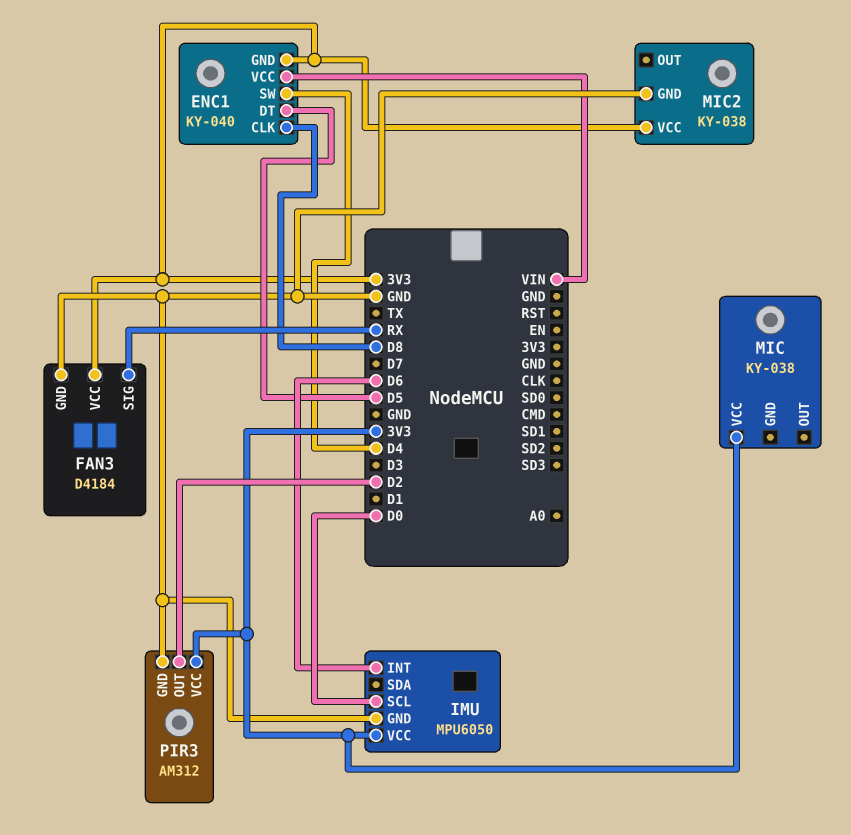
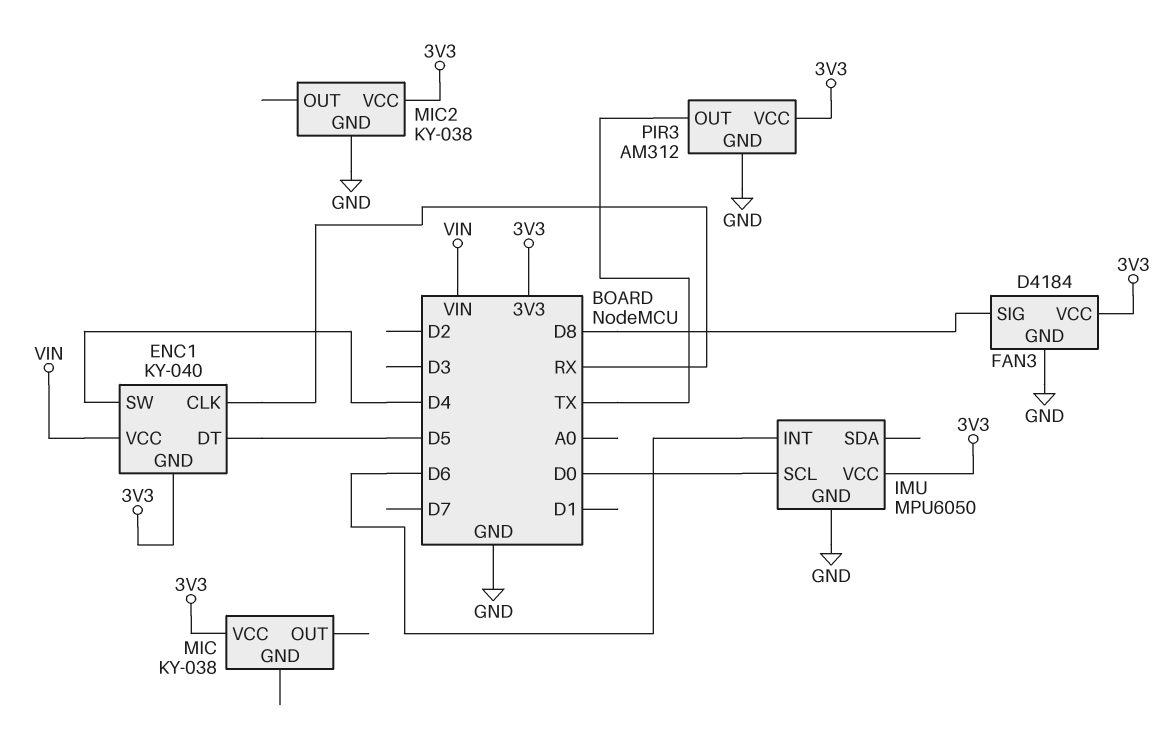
ENC1 pin CLK: D8 -> RX
FAN3 pin SIG: RX -> D8
PIR3 pin OUT: D2 -> TX

